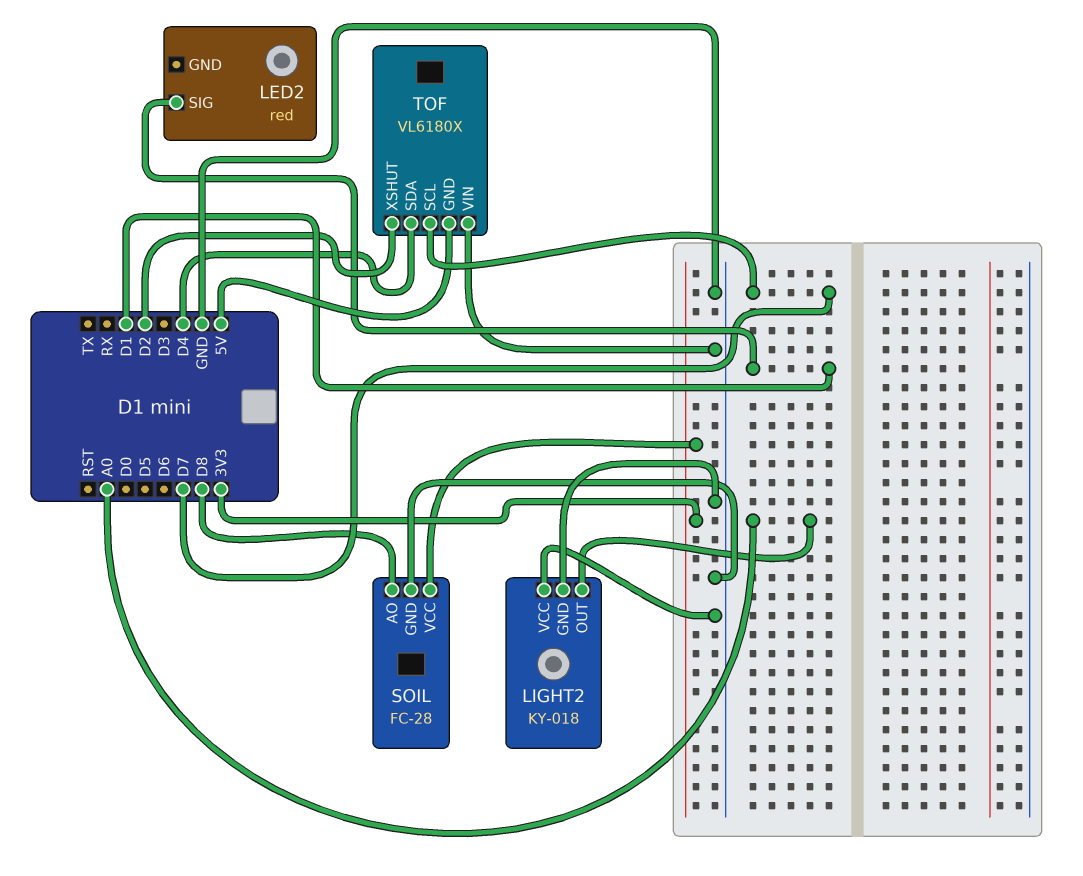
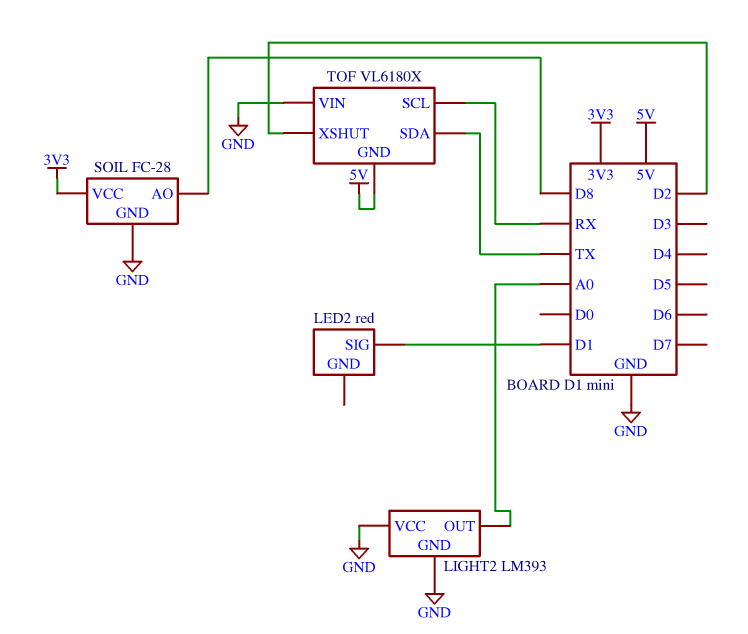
LIGHT2: KY-018 -> LM393
TOF pin SCL: D7 -> RX
TOF pin SDA: D4 -> TX

